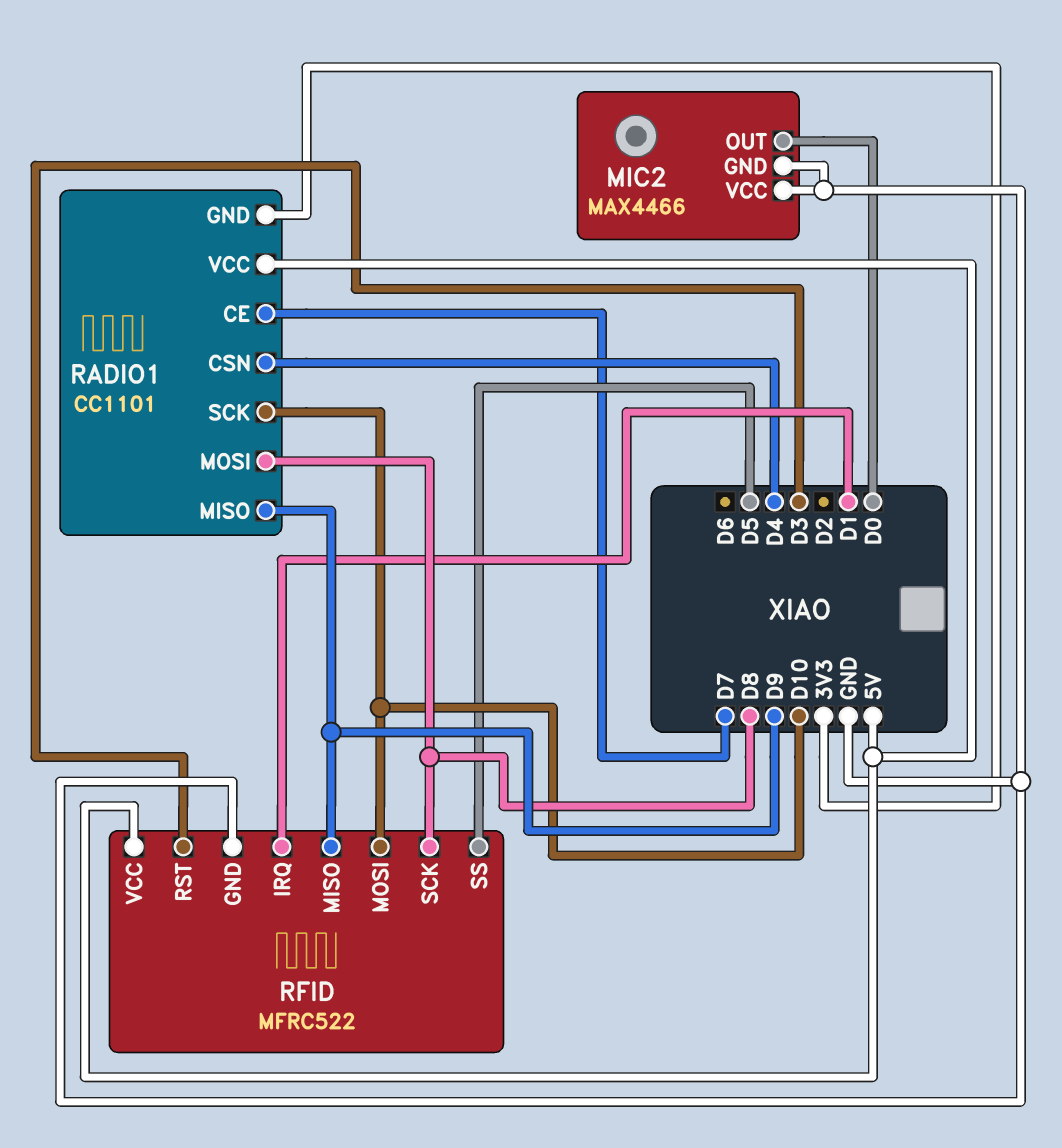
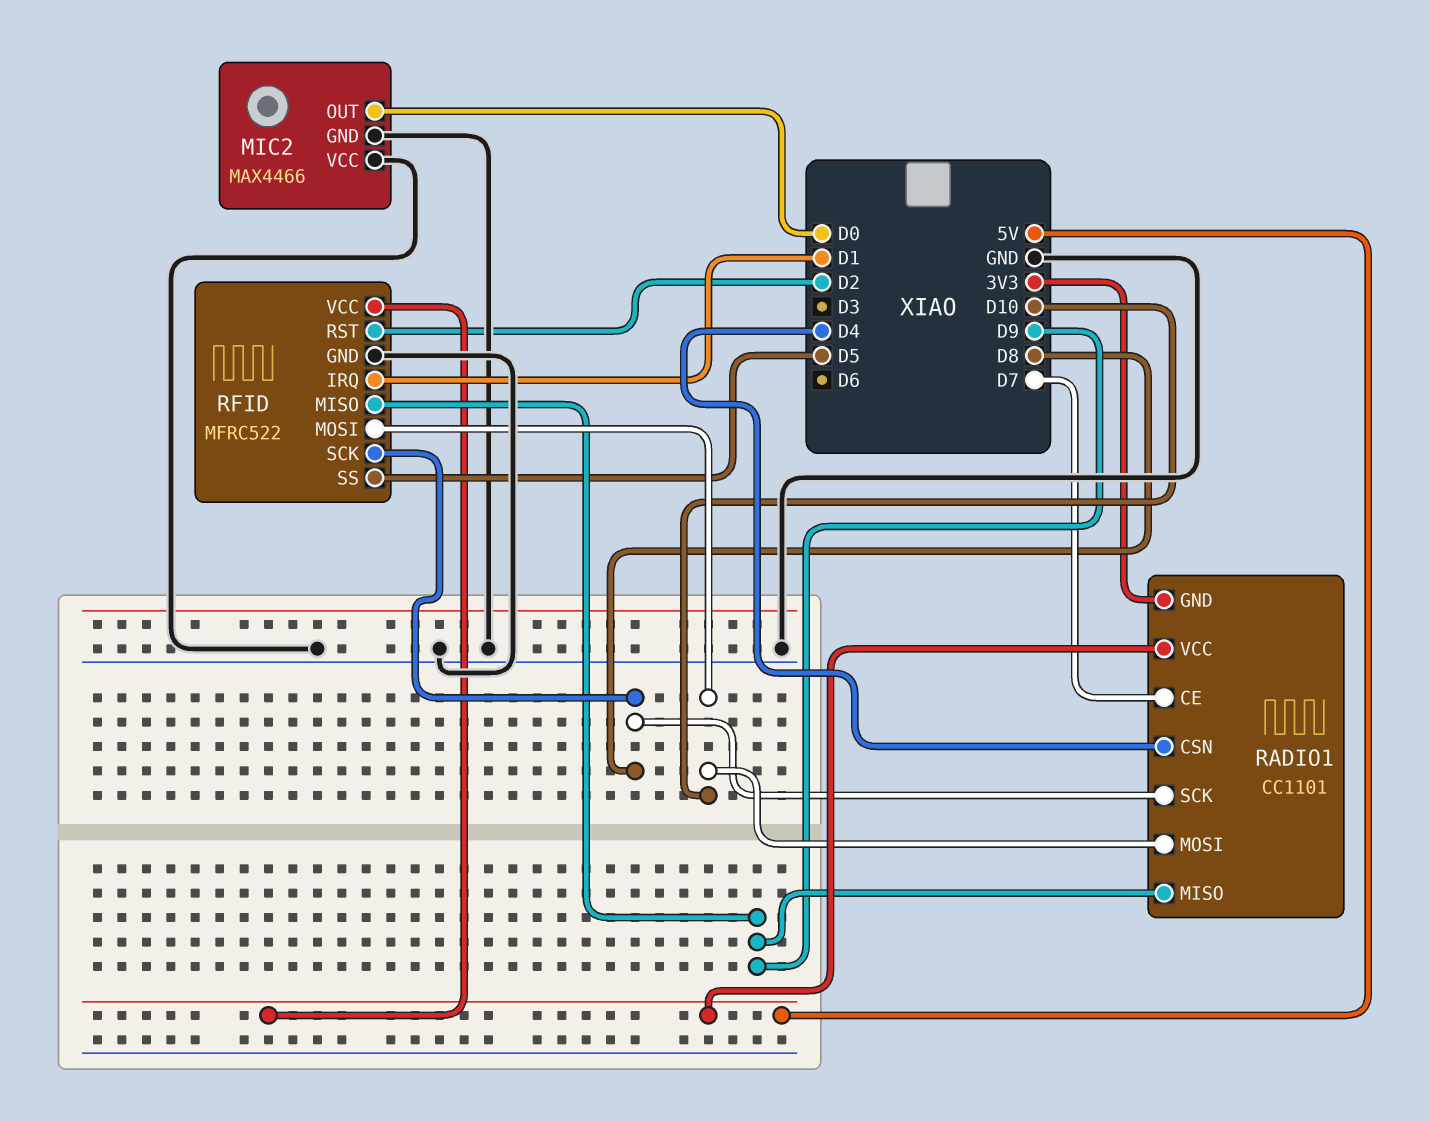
RADIO1 pin MOSI: D8 -> D10
RADIO1 pin SCK: D10 -> D8
RFID pin RST: D3 -> D2

